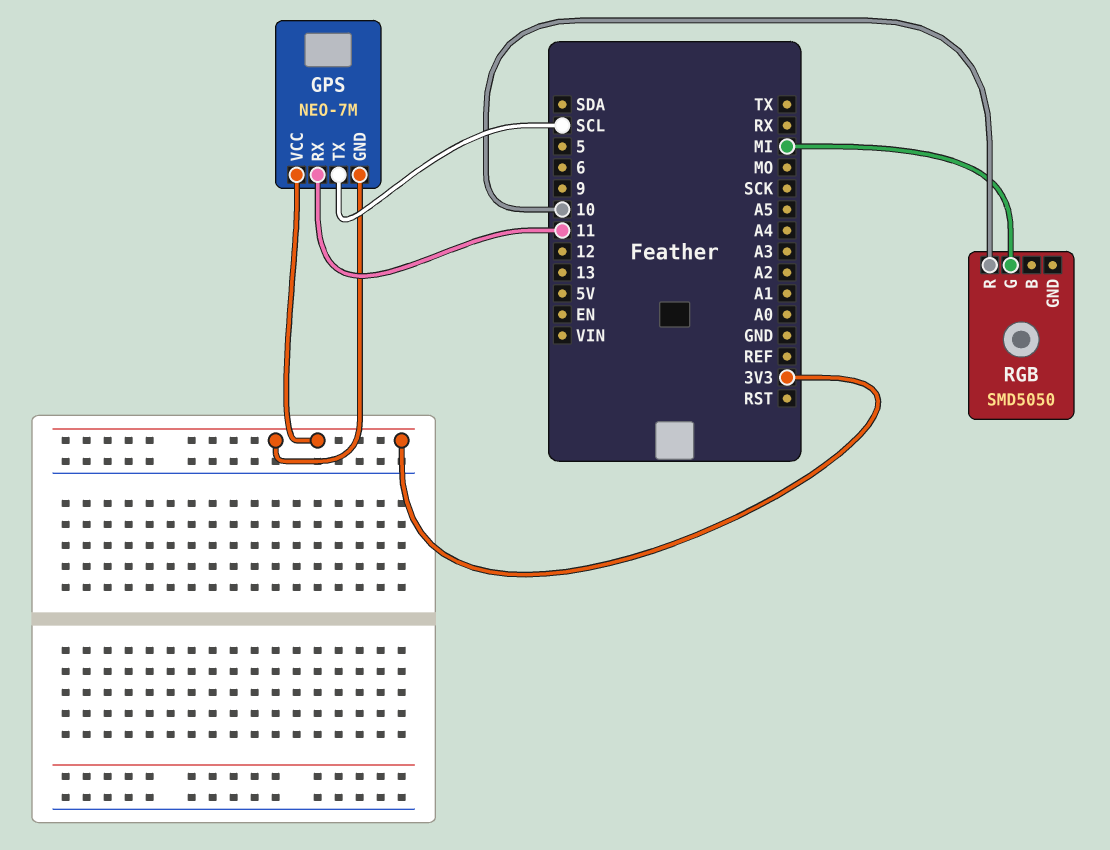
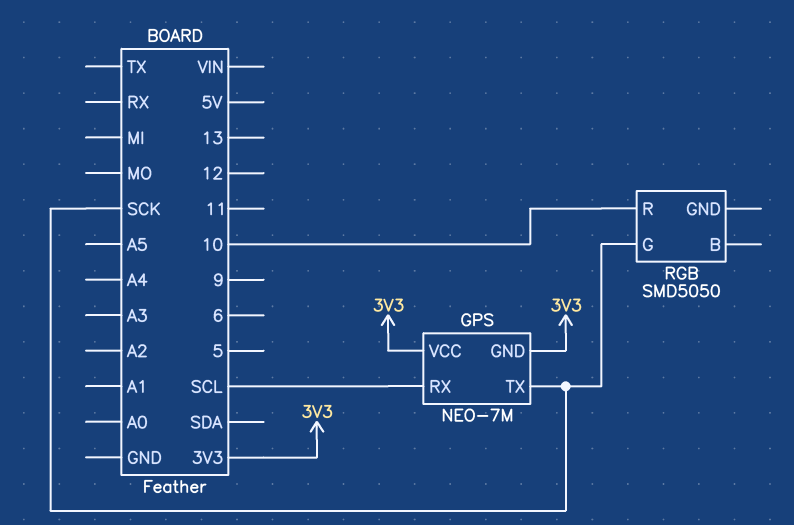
GPS pin RX: 11 -> SCL
GPS pin TX: SCL -> SCK
RGB pin G: MI -> SCK

